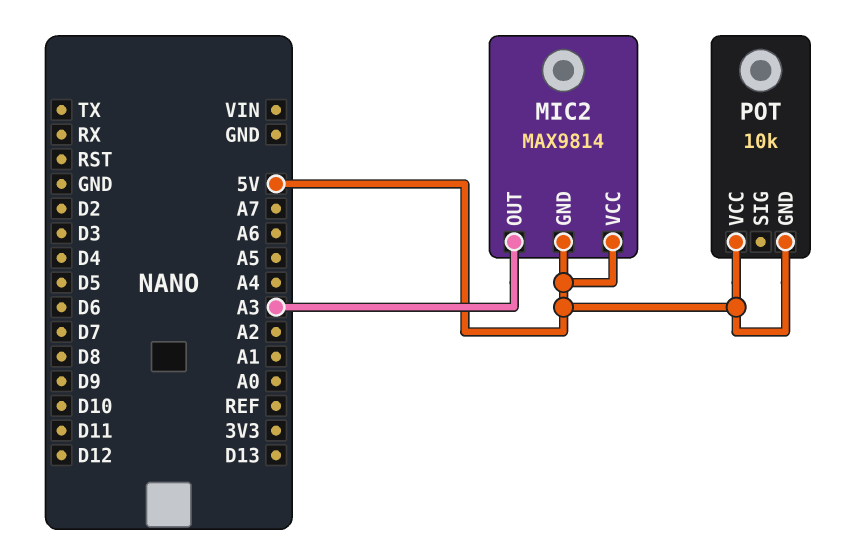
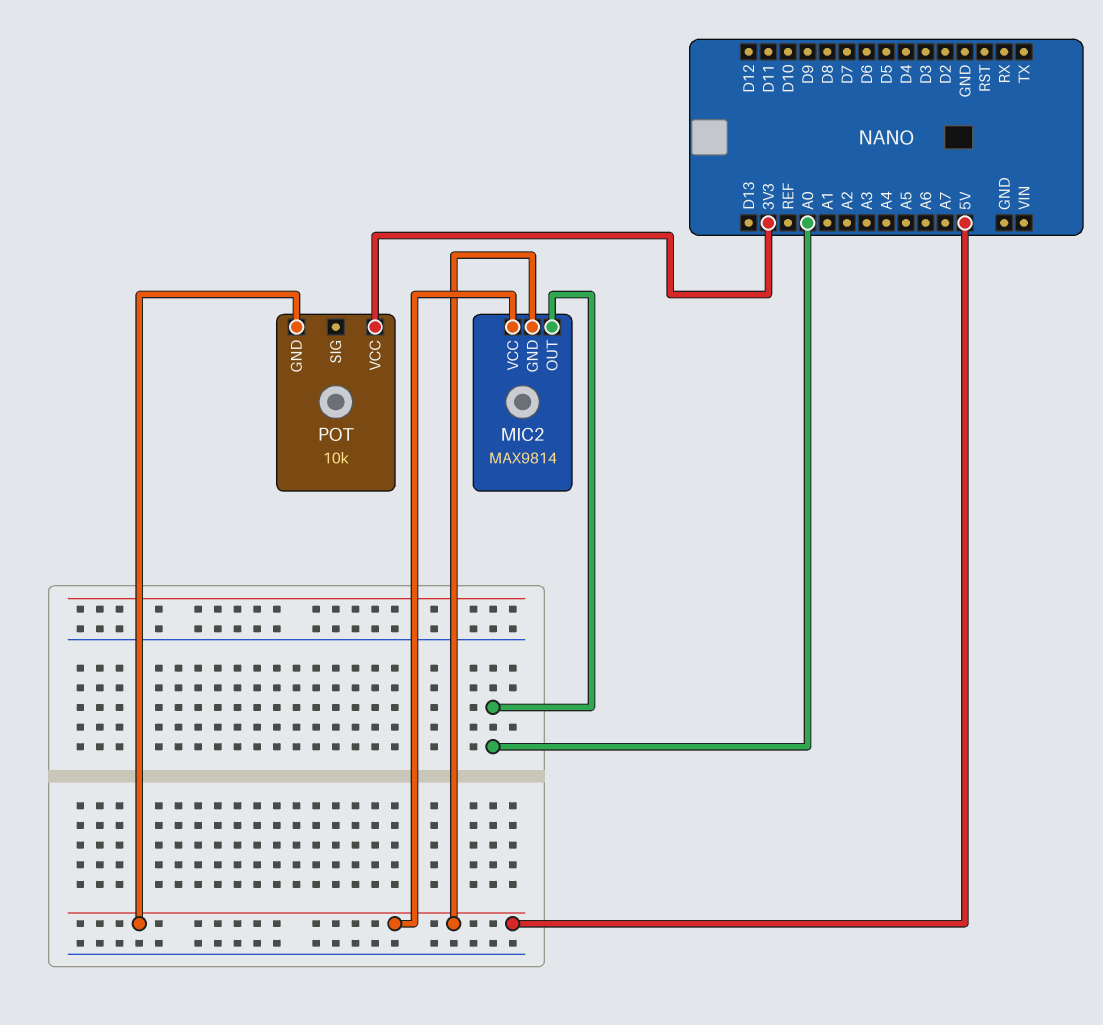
MIC2 pin OUT: A3 -> A0
POT pin VCC: 5V -> 3V3

